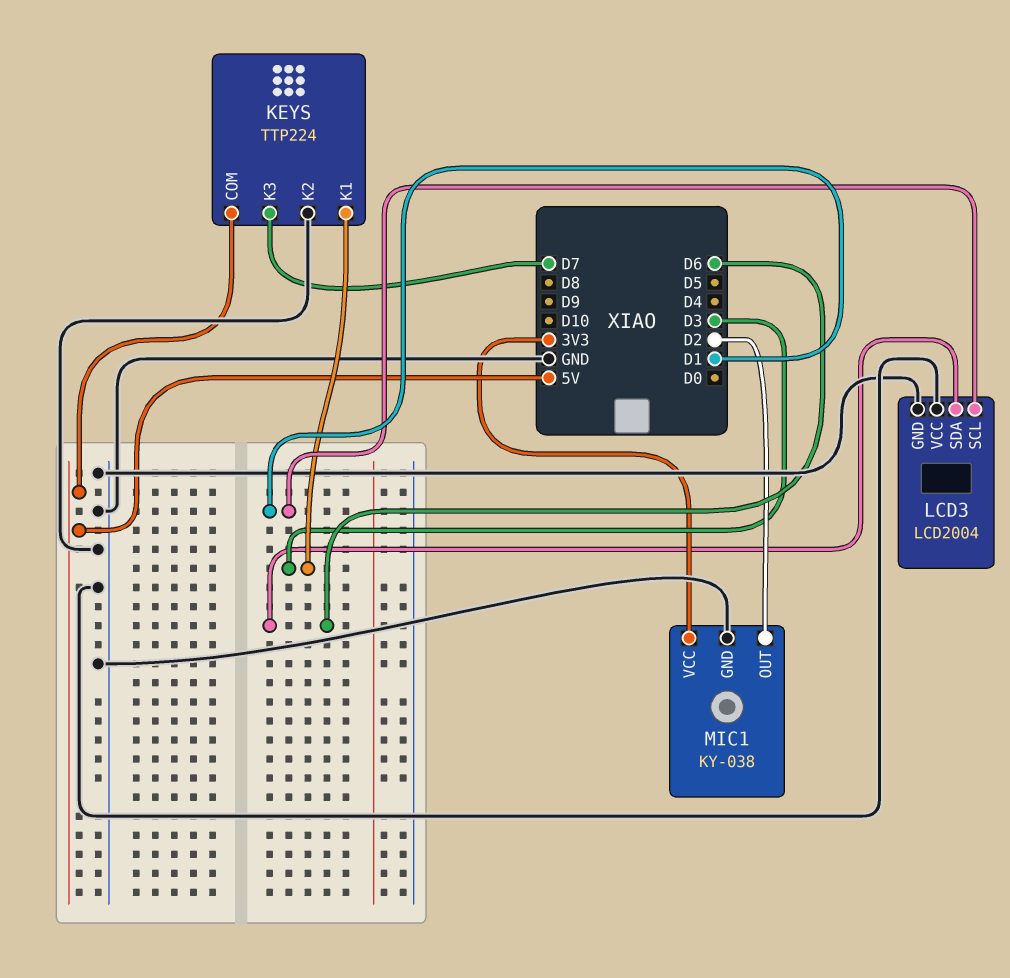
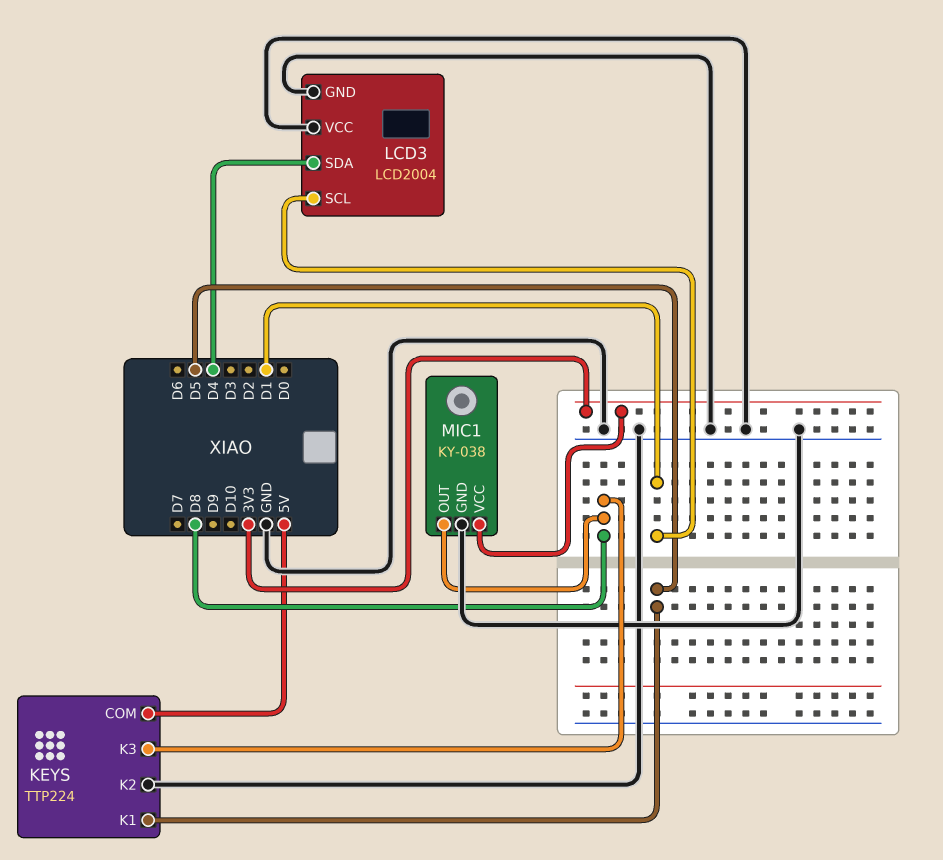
KEYS pin K1: D3 -> D5
KEYS pin K3: D7 -> D8
LCD3 pin SDA: D6 -> D4
MIC1 pin OUT: D2 -> D8

